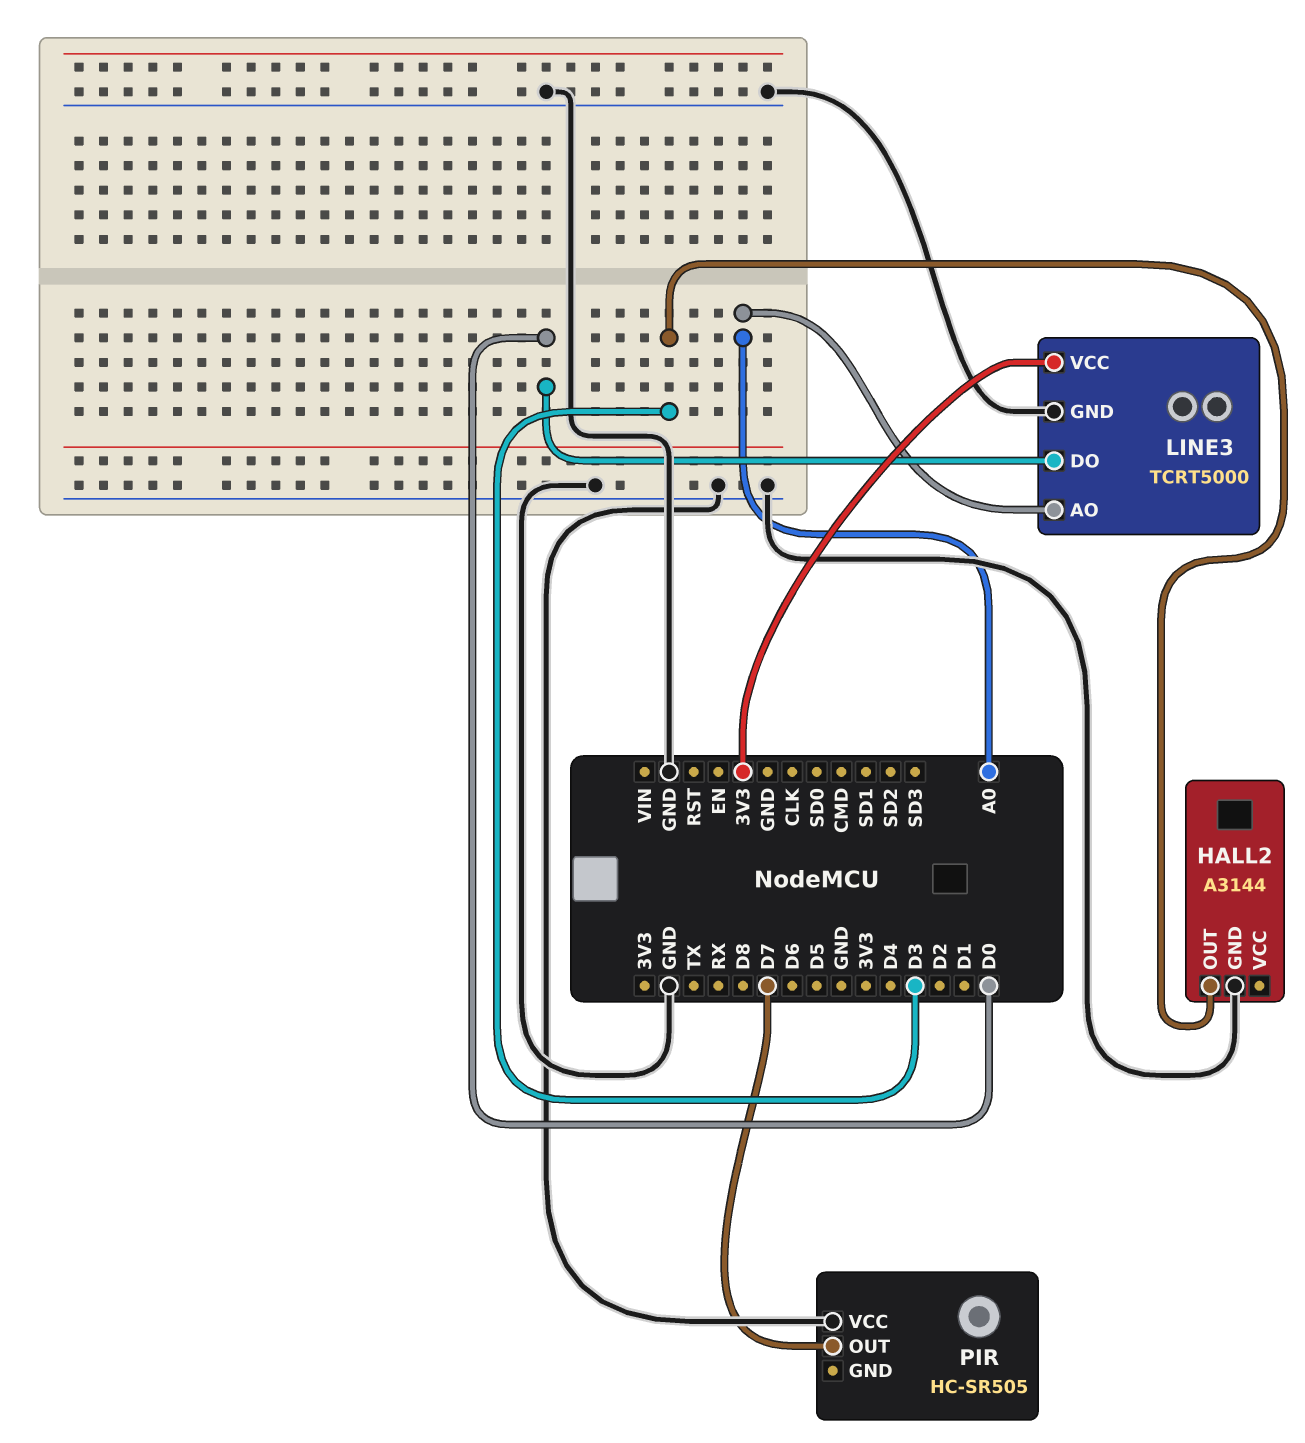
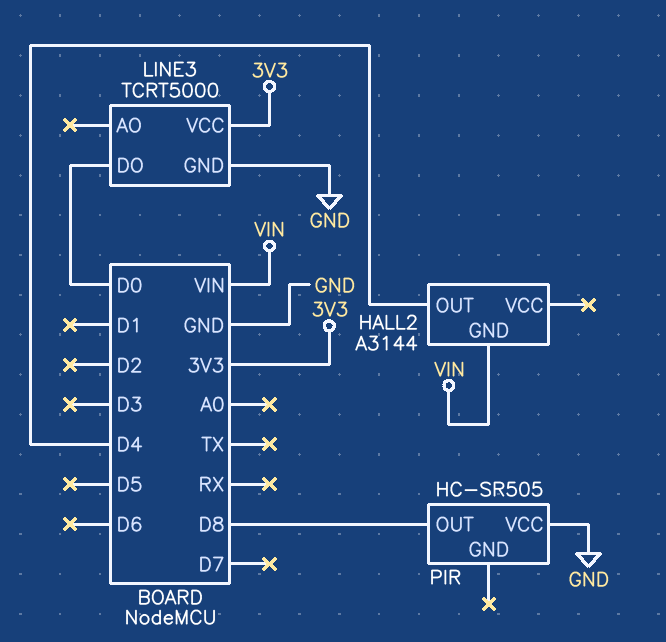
HALL2 pin GND: GND -> VIN
HALL2 pin OUT: D3 -> D4
LINE3 pin AO: A0 -> none
PIR pin OUT: D7 -> D8

